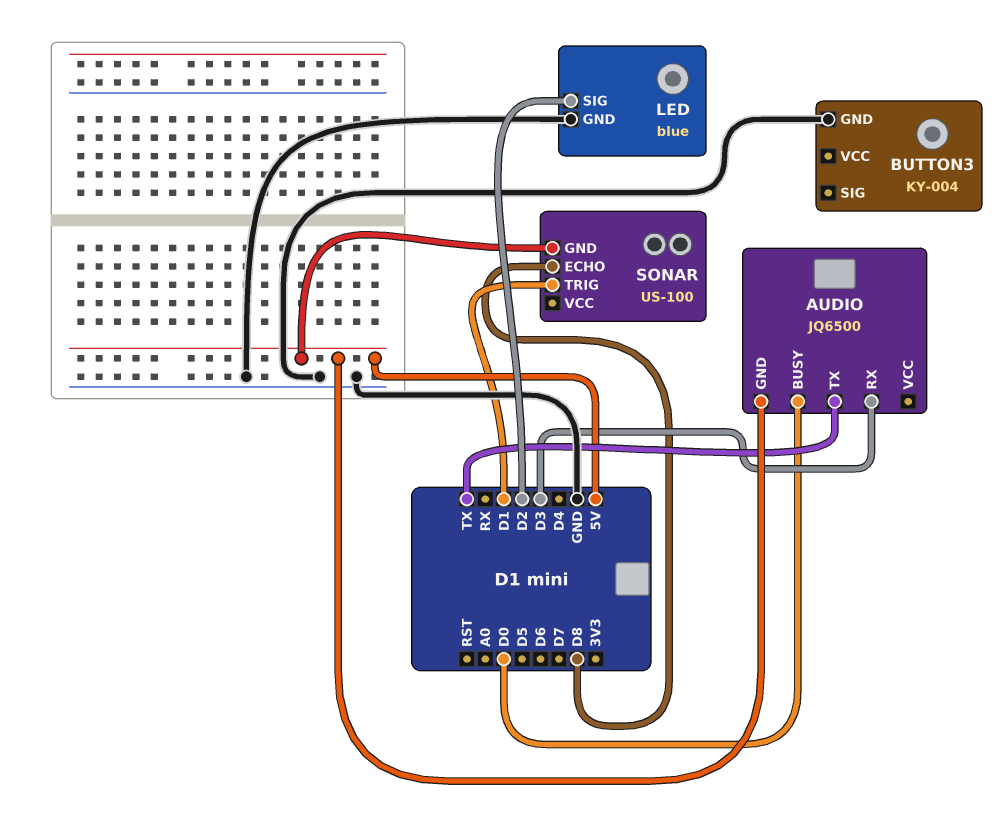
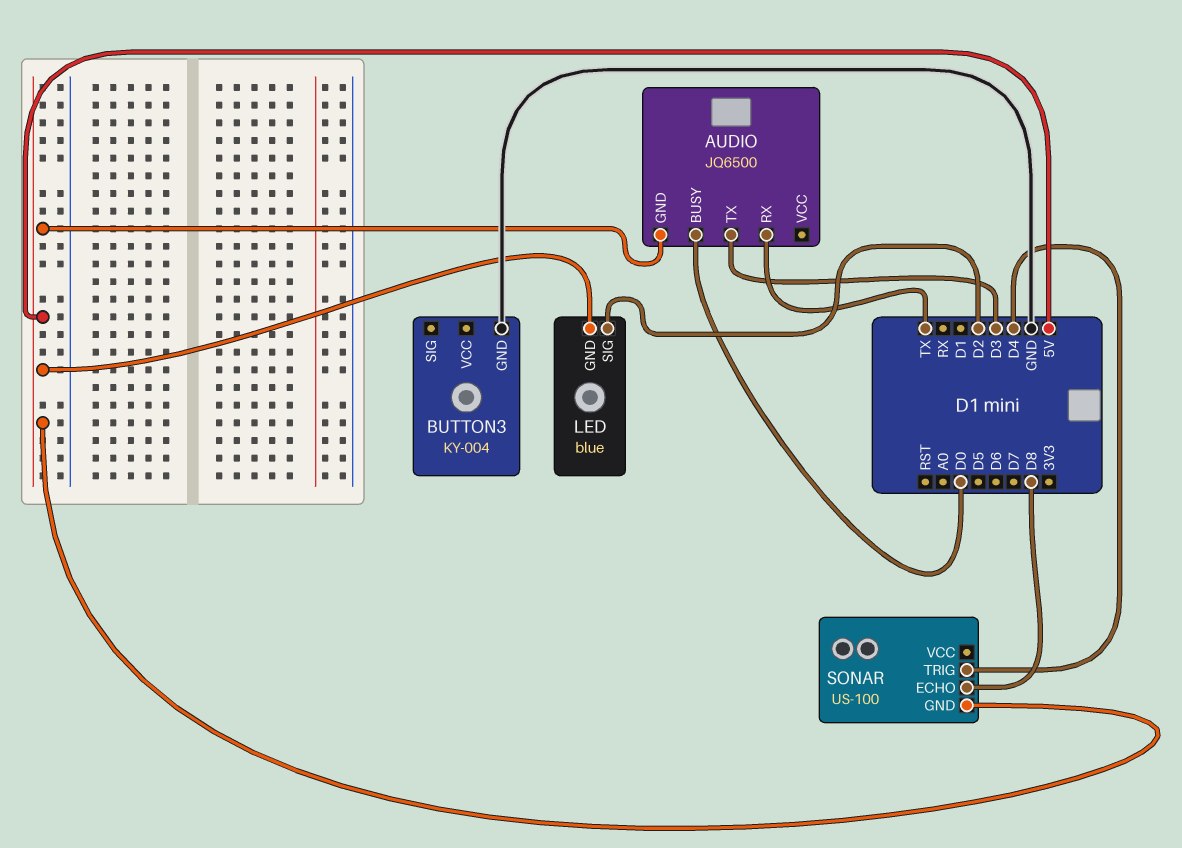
AUDIO pin RX: D3 -> TX
AUDIO pin TX: TX -> D3
LED pin GND: GND -> 5V
SONAR pin TRIG: D1 -> D4

